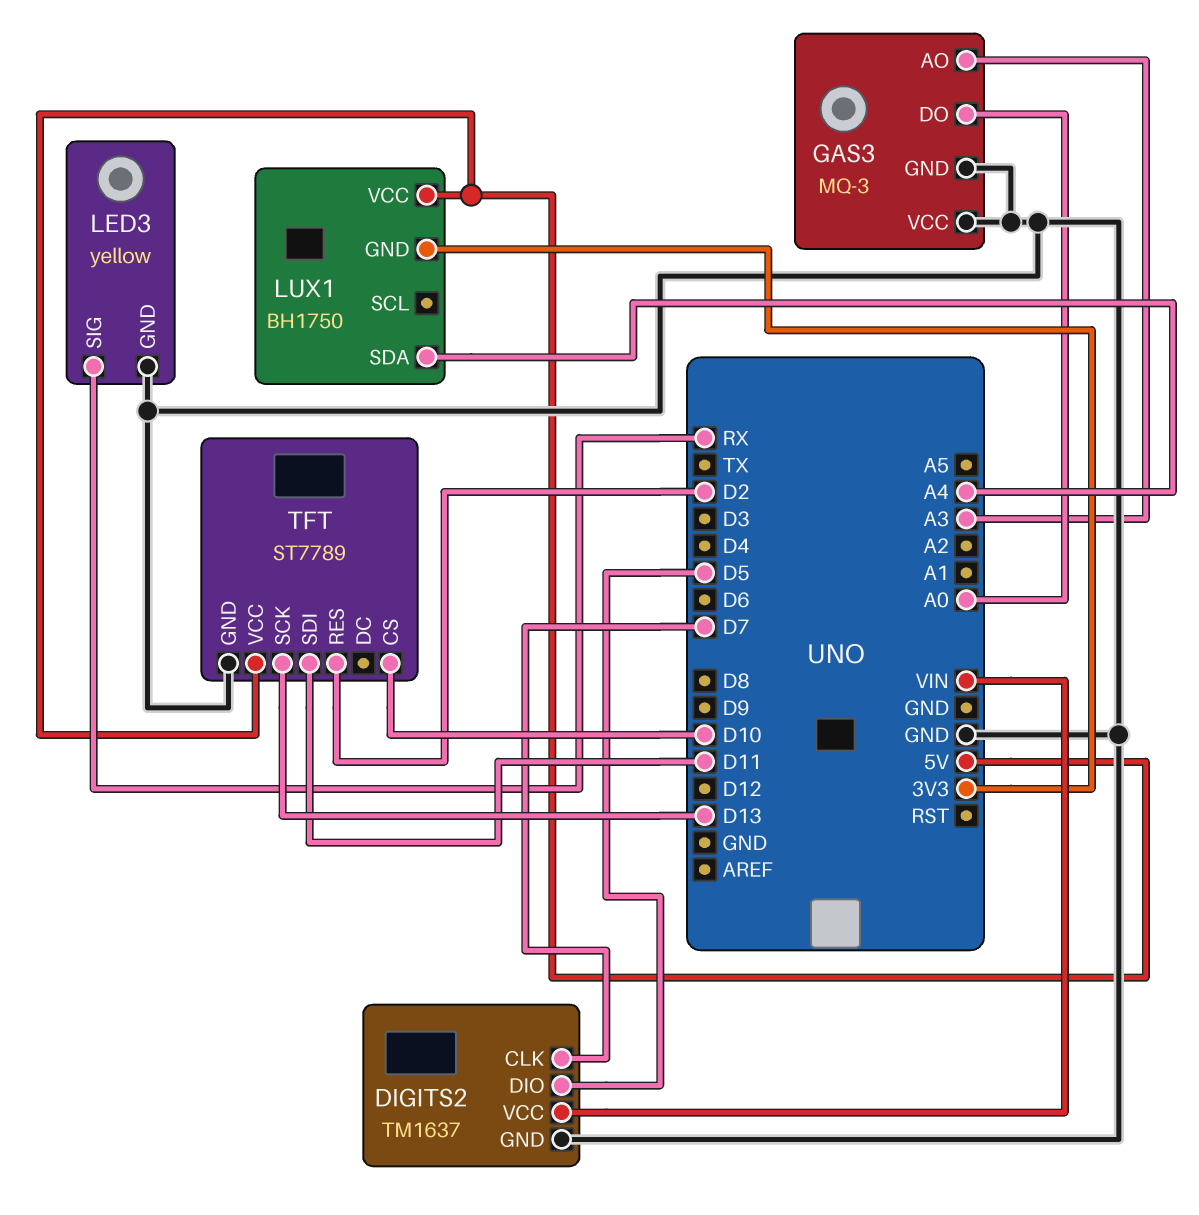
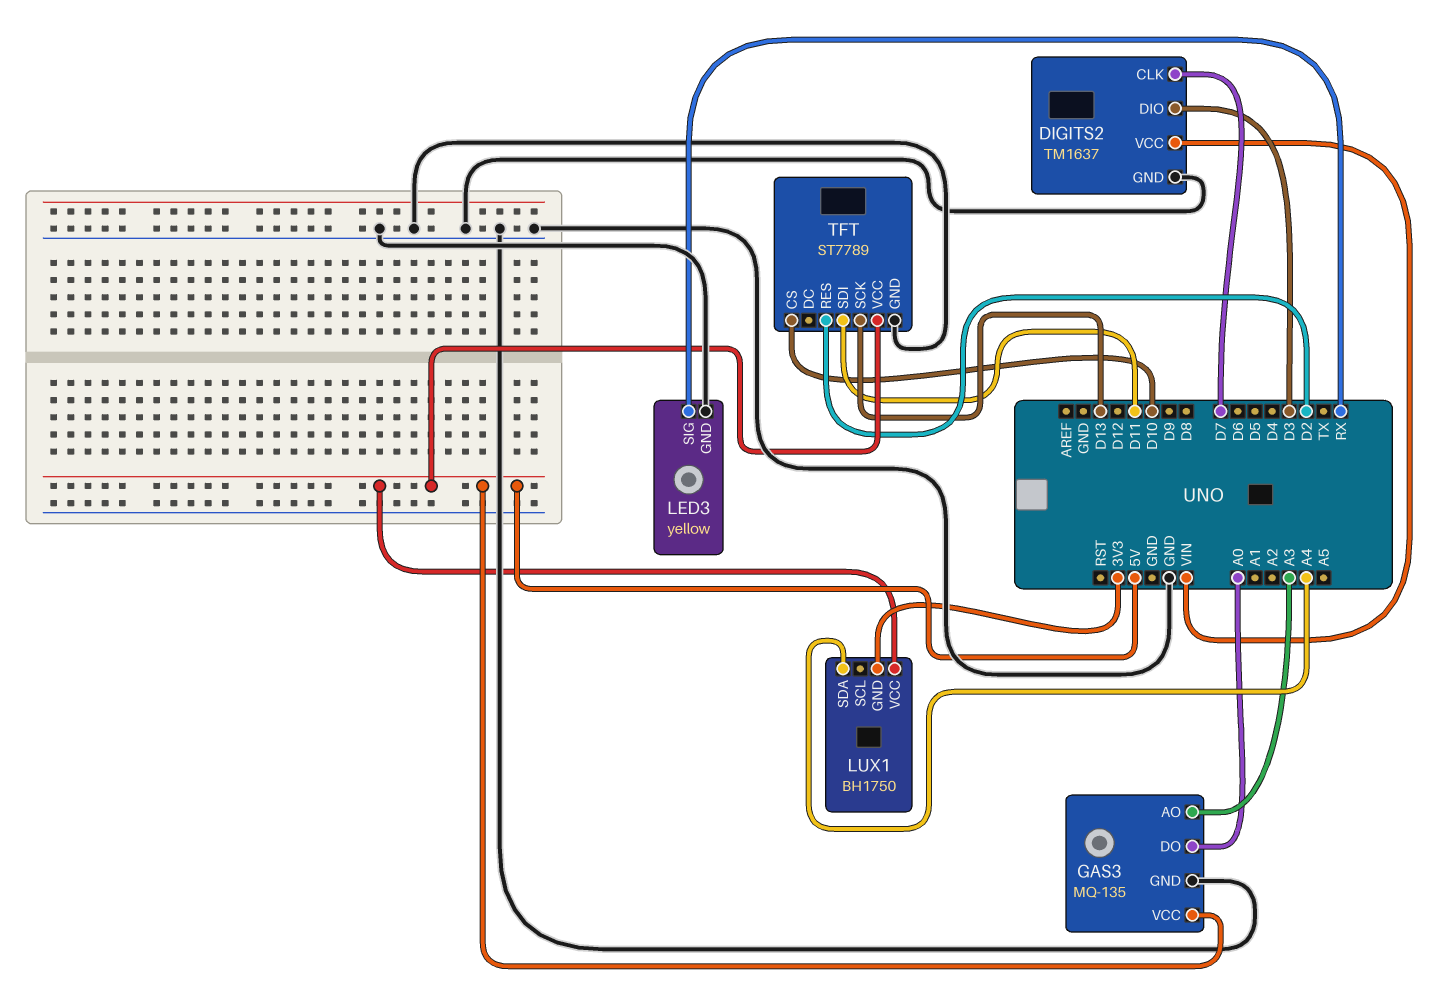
DIGITS2 pin DIO: D5 -> D3
GAS3: MQ-3 -> MQ-135
GAS3 pin VCC: GND -> 5V

